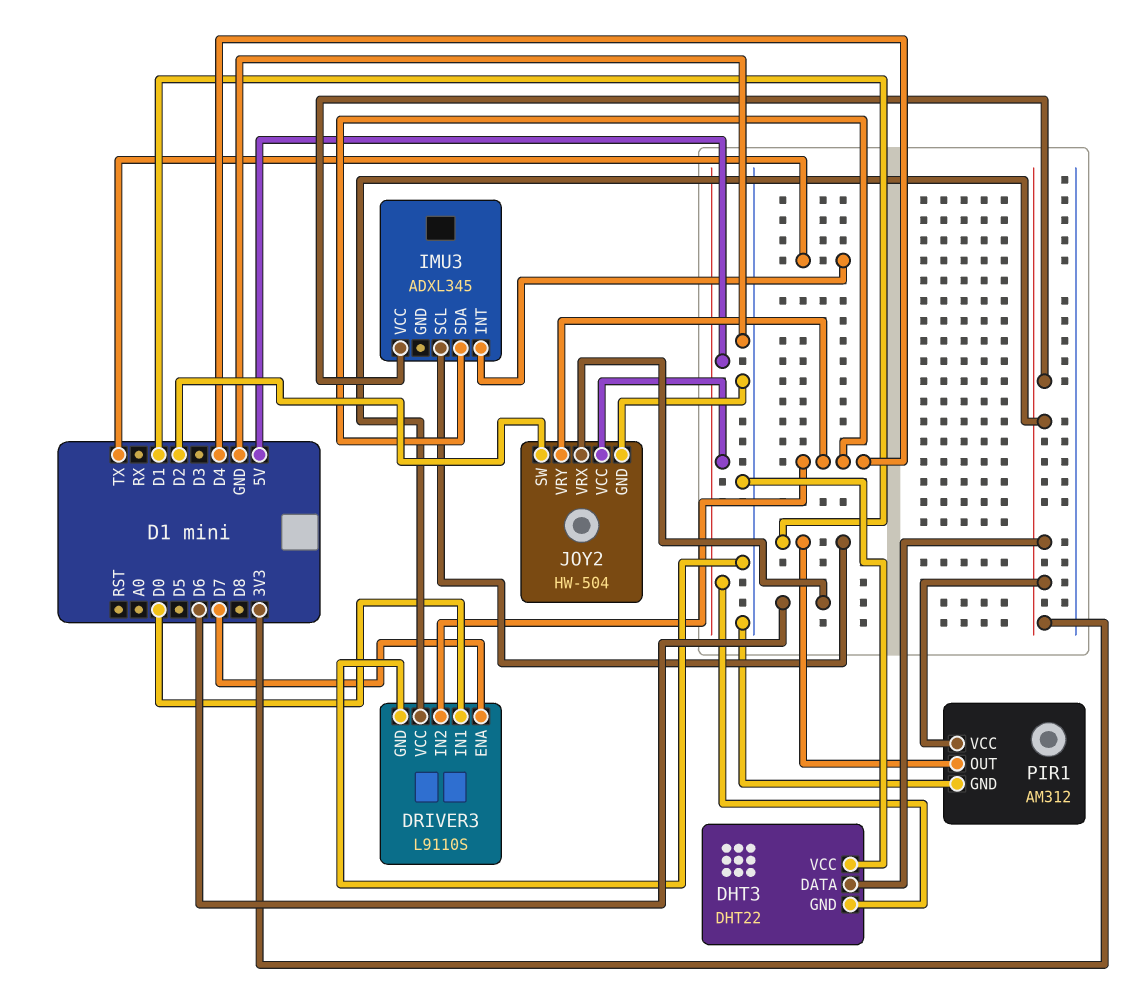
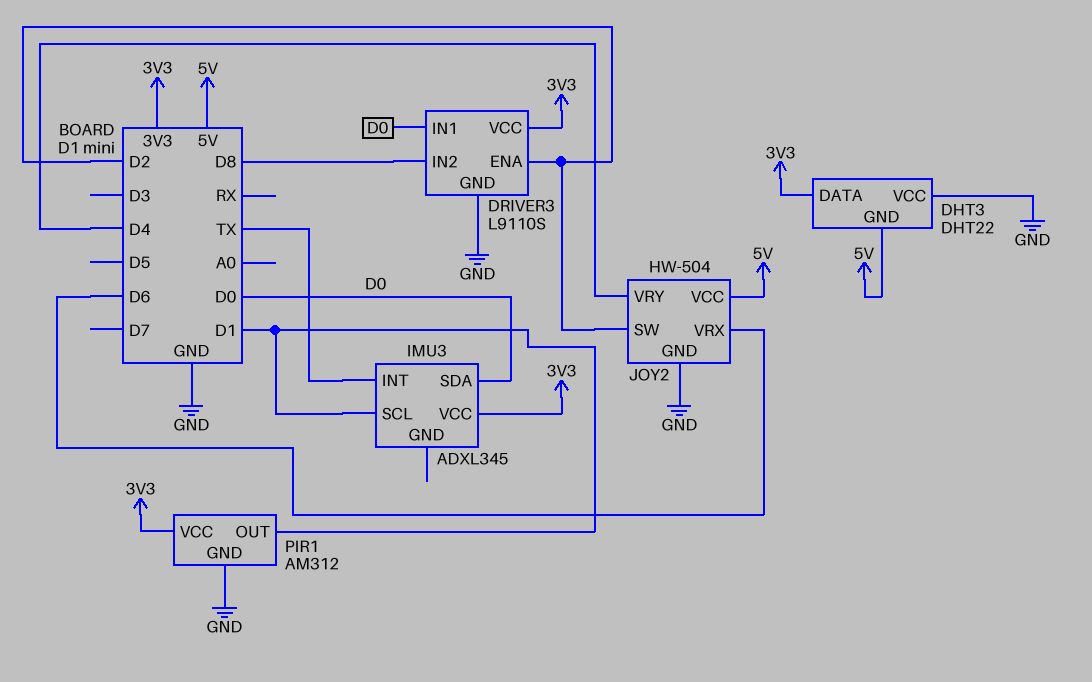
DRIVER3 pin ENA: D7 -> D2
DRIVER3 pin IN2: D4 -> D8
IMU3 pin SDA: D4 -> D0

